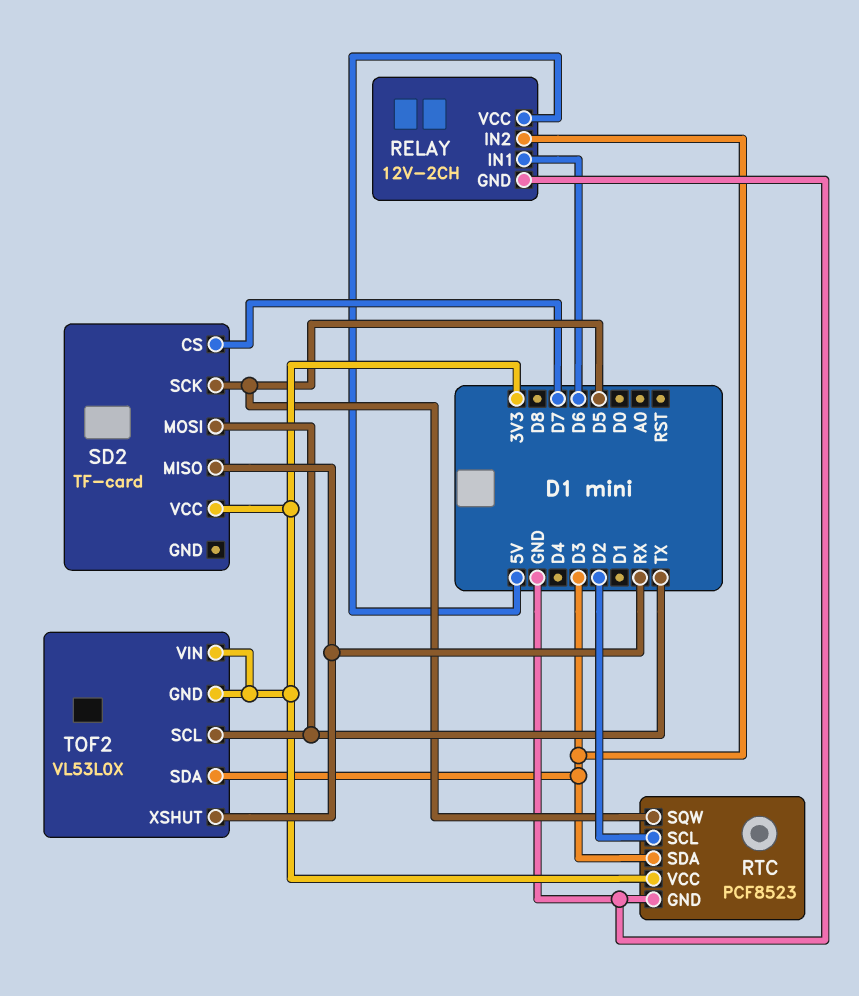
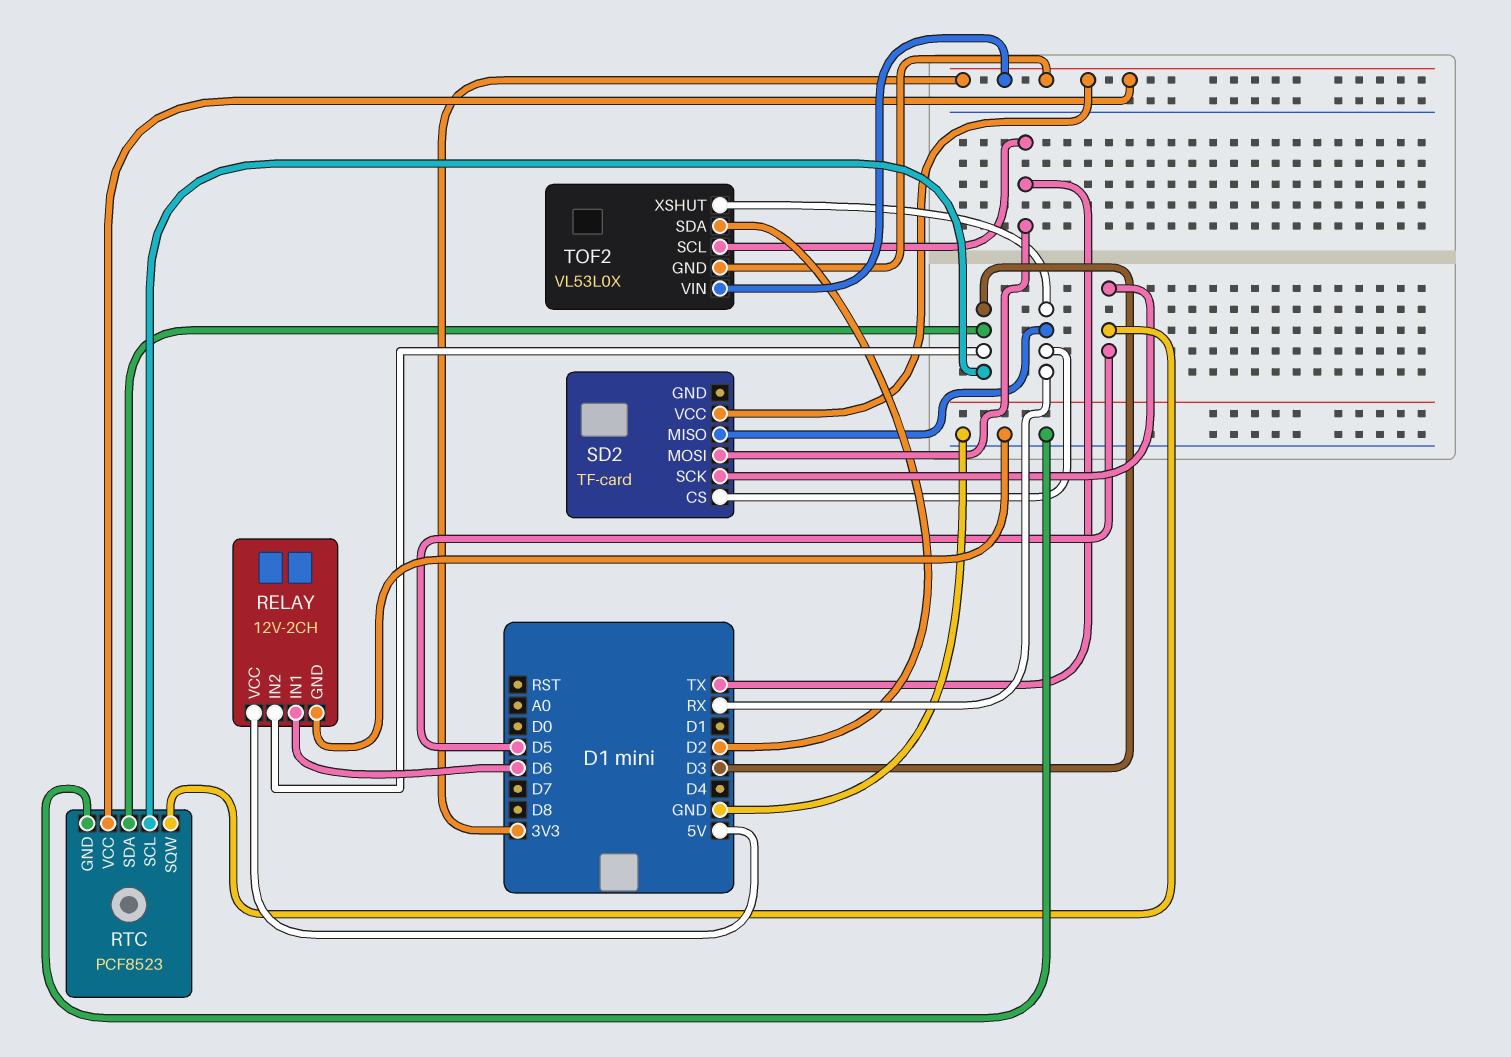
RTC pin SCL: D2 -> D3
SD2 pin CS: D7 -> RX
TOF2 pin SDA: D3 -> D2

